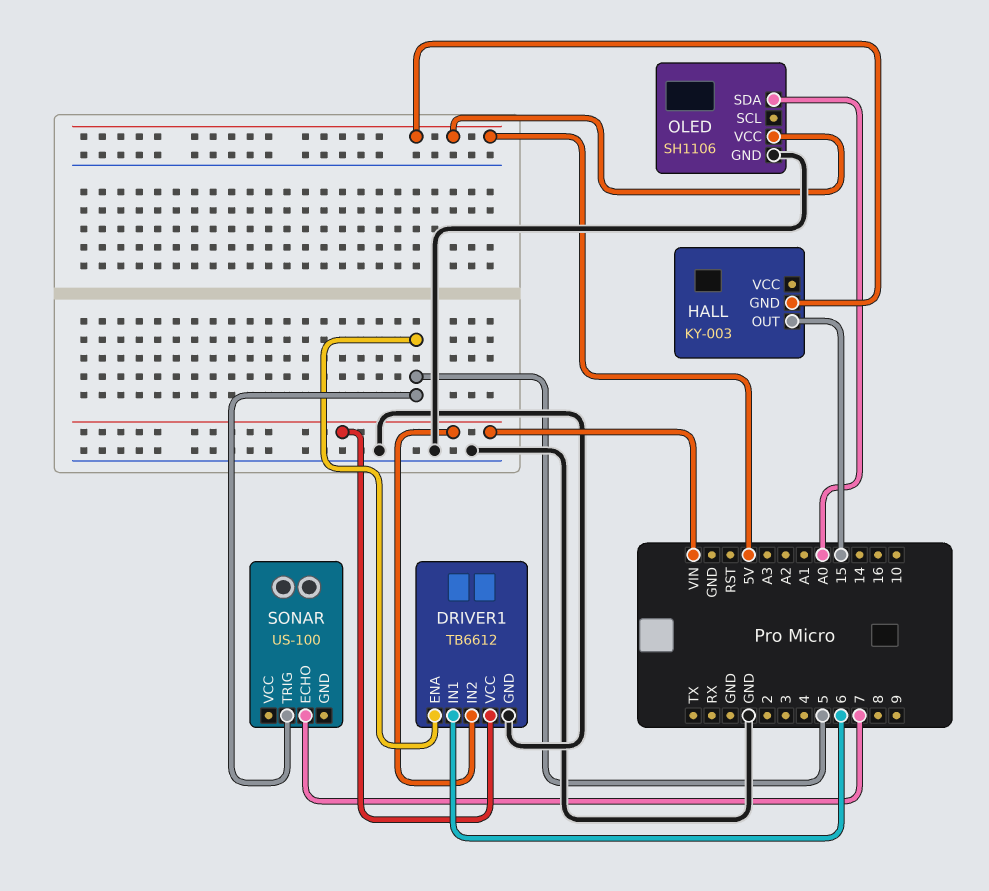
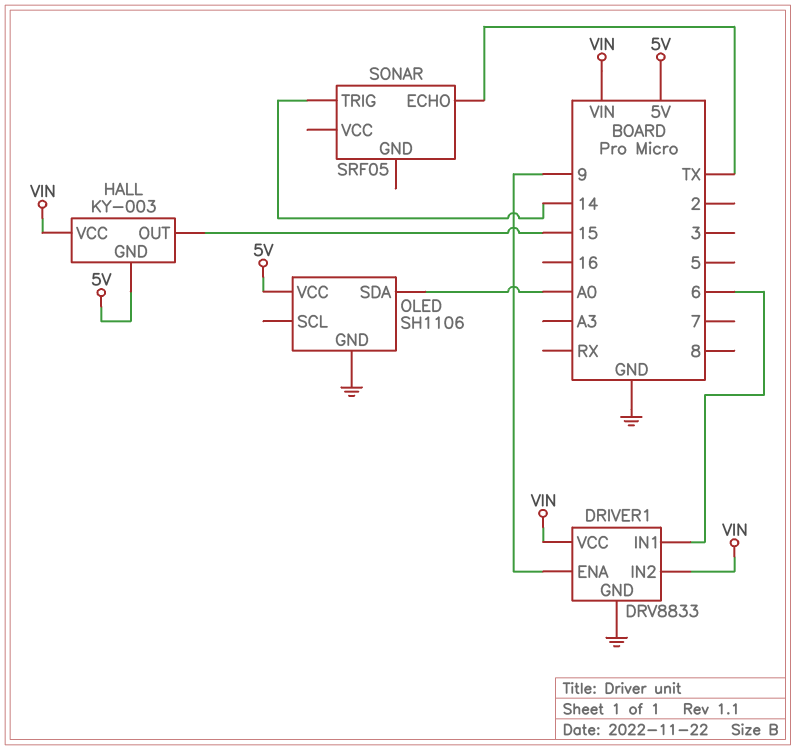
DRIVER1: TB6612 -> DRV8833
DRIVER1 pin ENA: 5 -> 9
HALL pin VCC: none -> VIN
SONAR: US-100 -> SRF05
SONAR pin ECHO: 7 -> TX
SONAR pin TRIG: 5 -> 14

